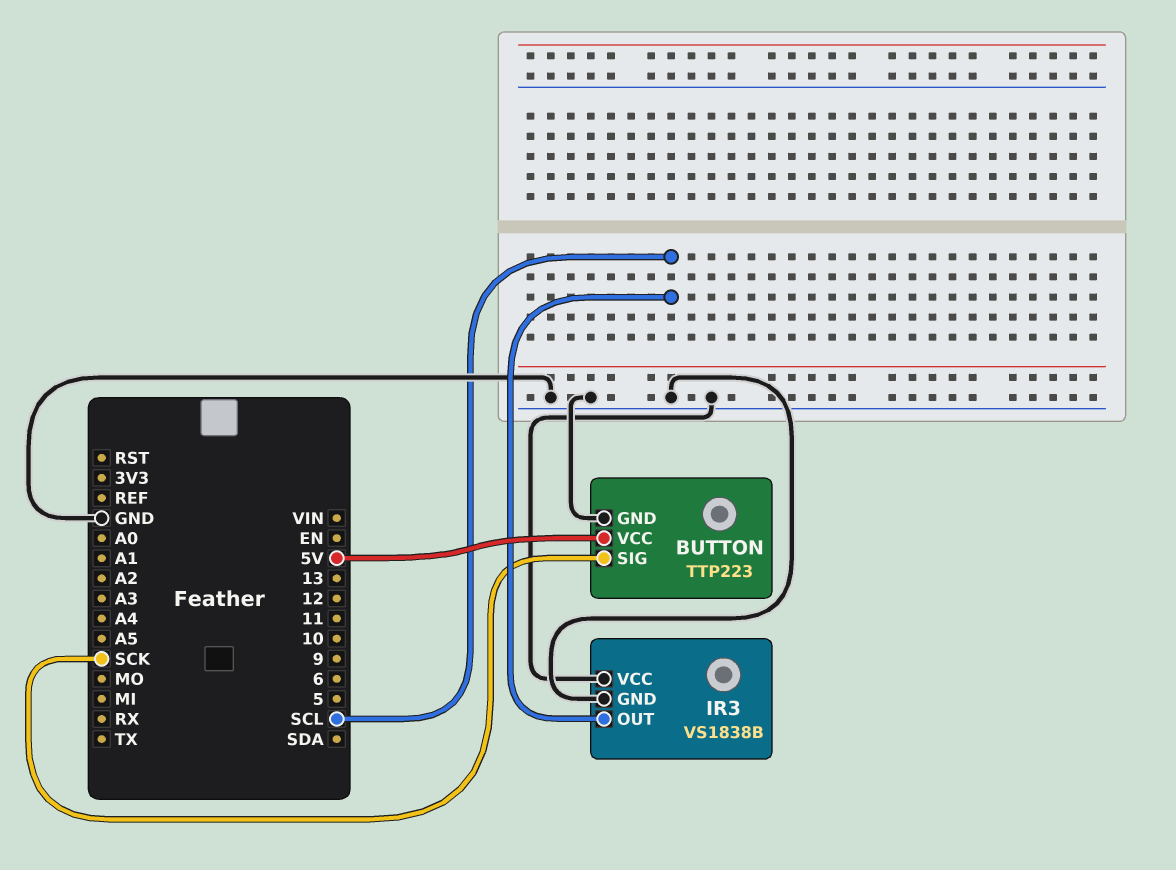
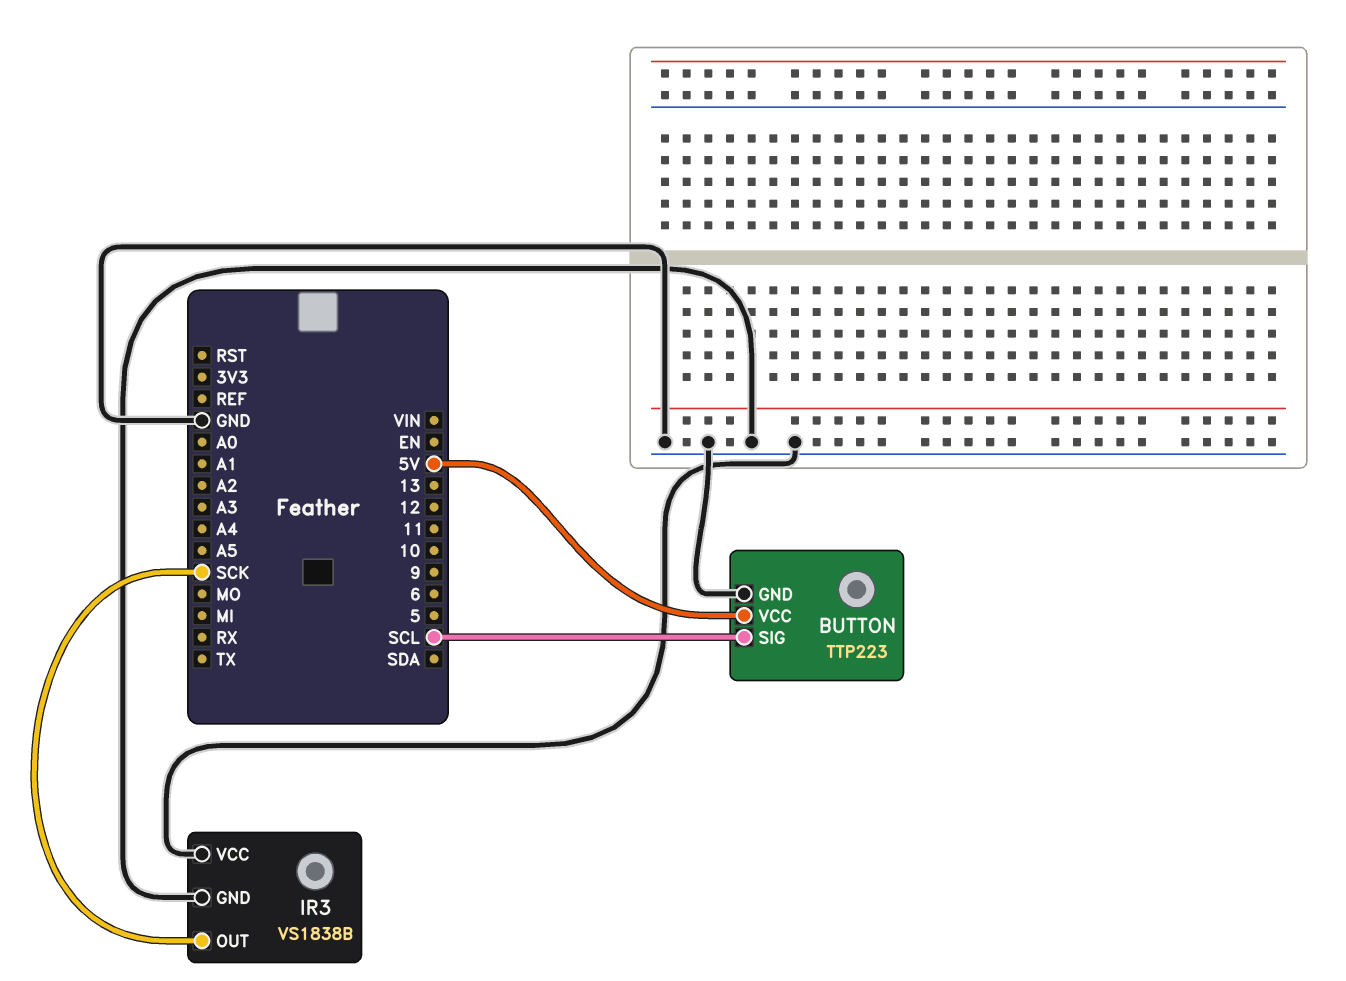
BUTTON pin SIG: SCK -> SCL
IR3 pin OUT: SCL -> SCK

